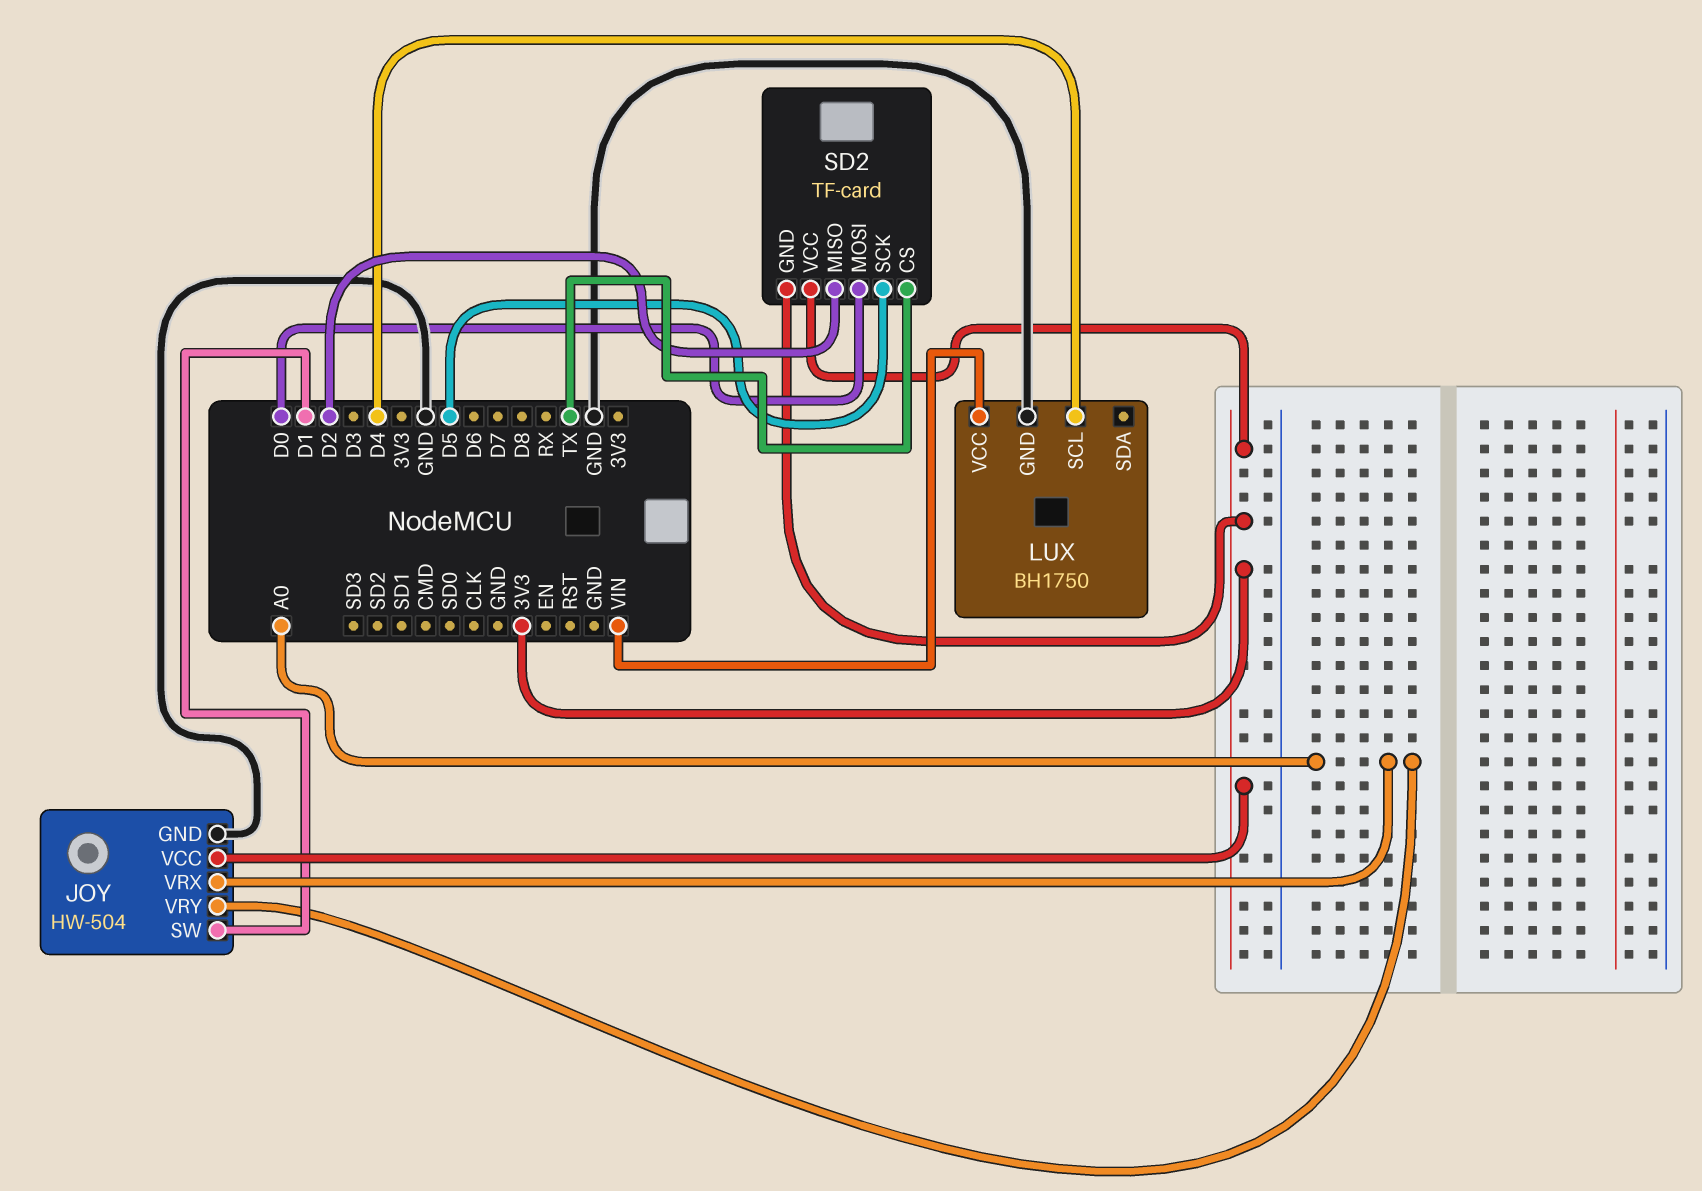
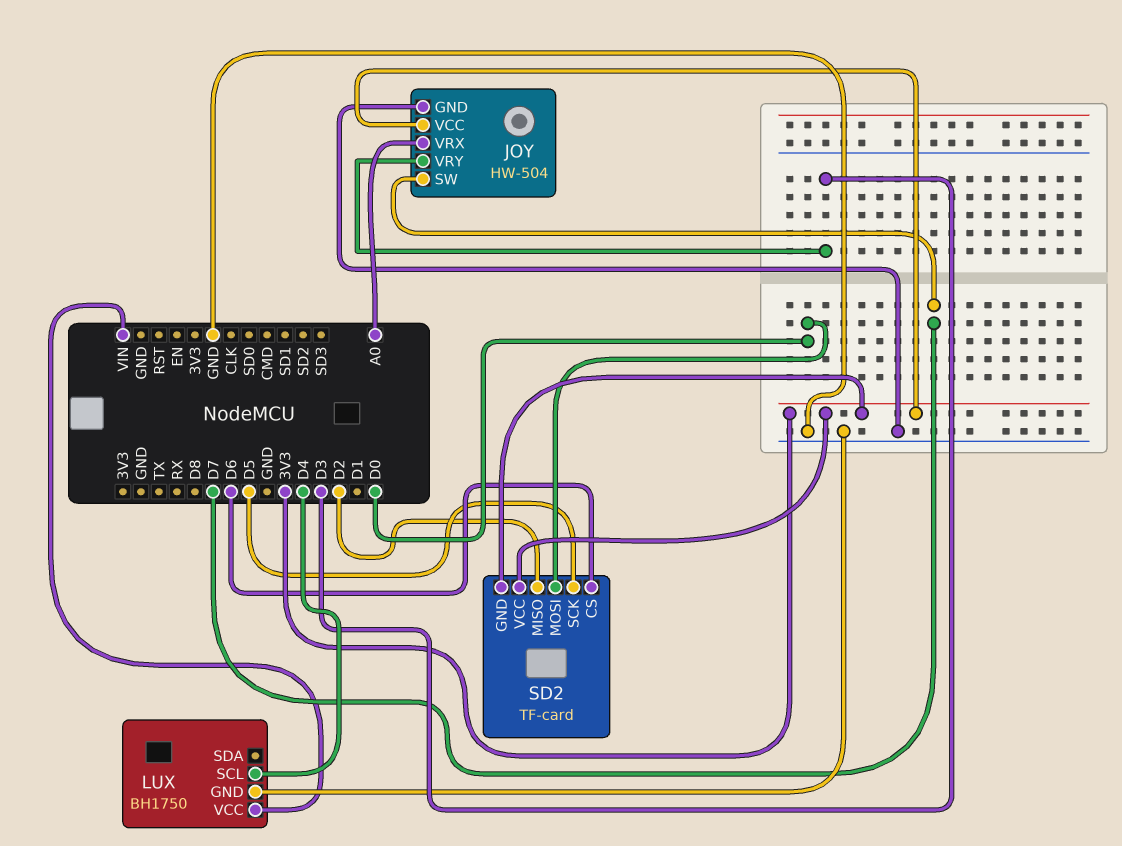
JOY pin SW: D1 -> D7
JOY pin VRY: A0 -> D3
SD2 pin CS: TX -> D6

